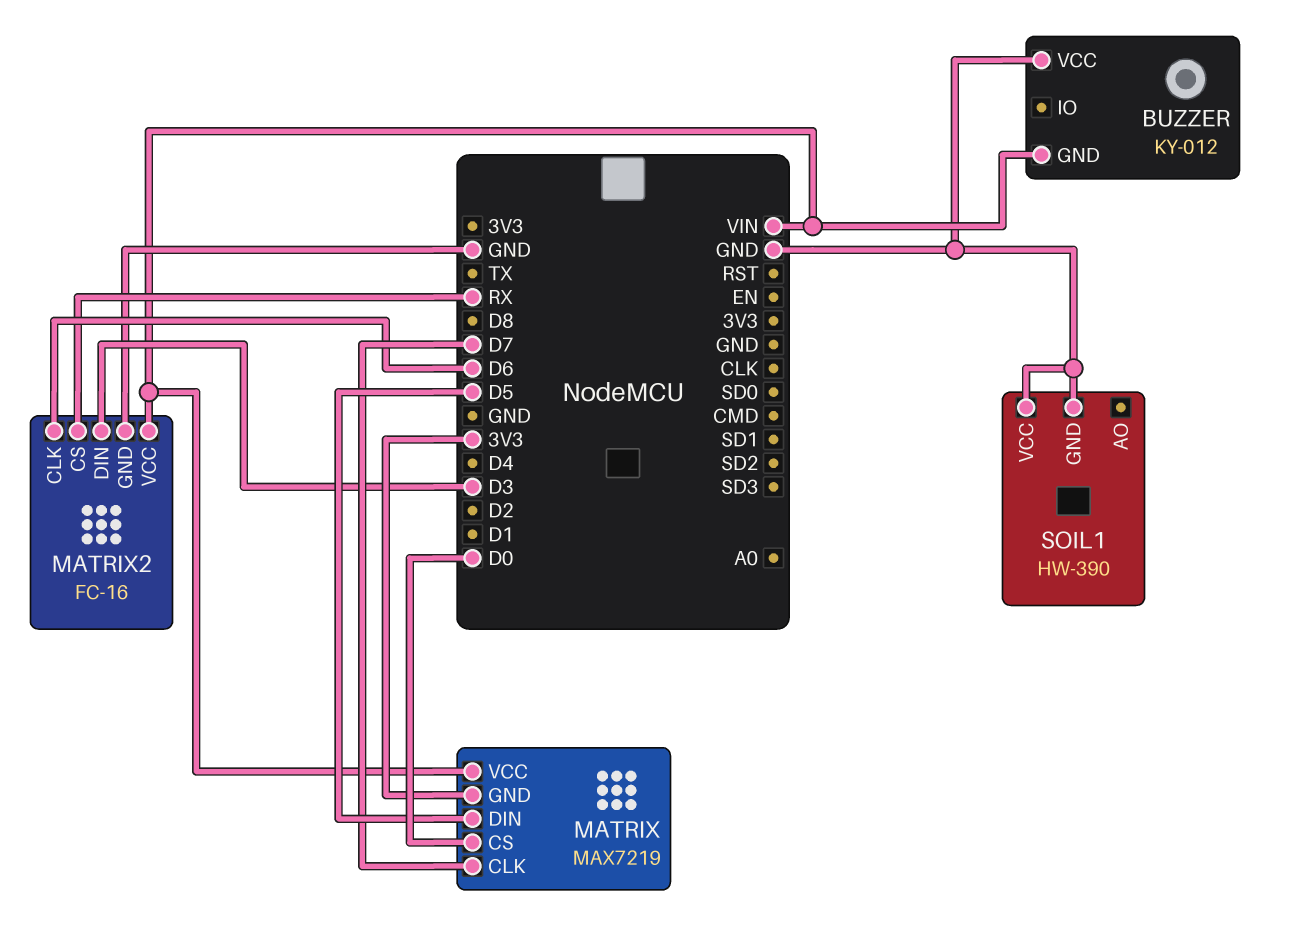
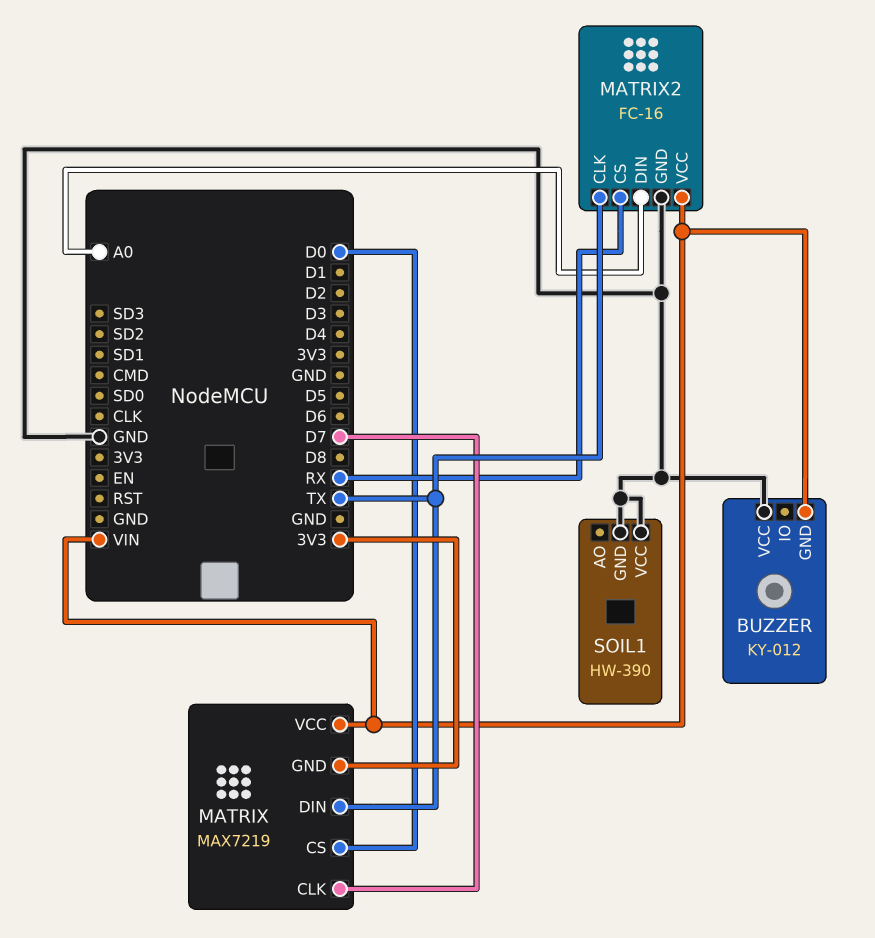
MATRIX pin DIN: D5 -> TX
MATRIX2 pin CLK: D6 -> TX
MATRIX2 pin DIN: D3 -> A0

